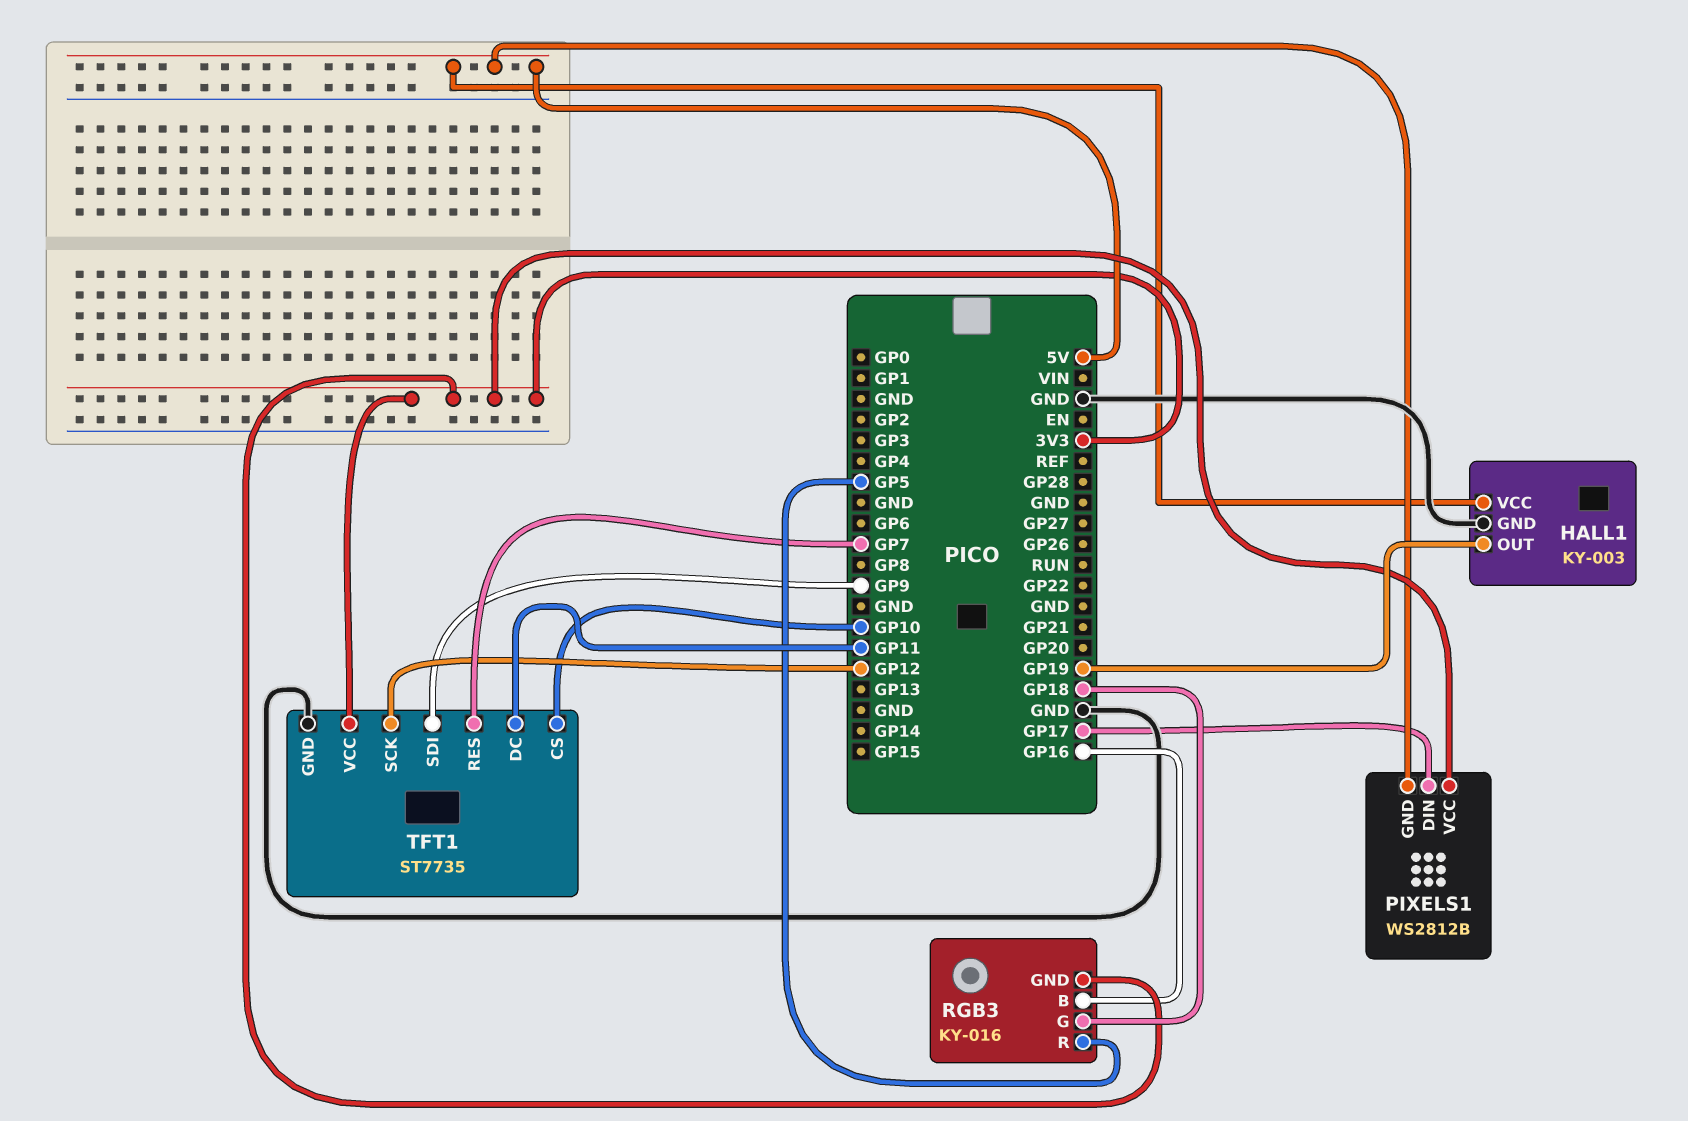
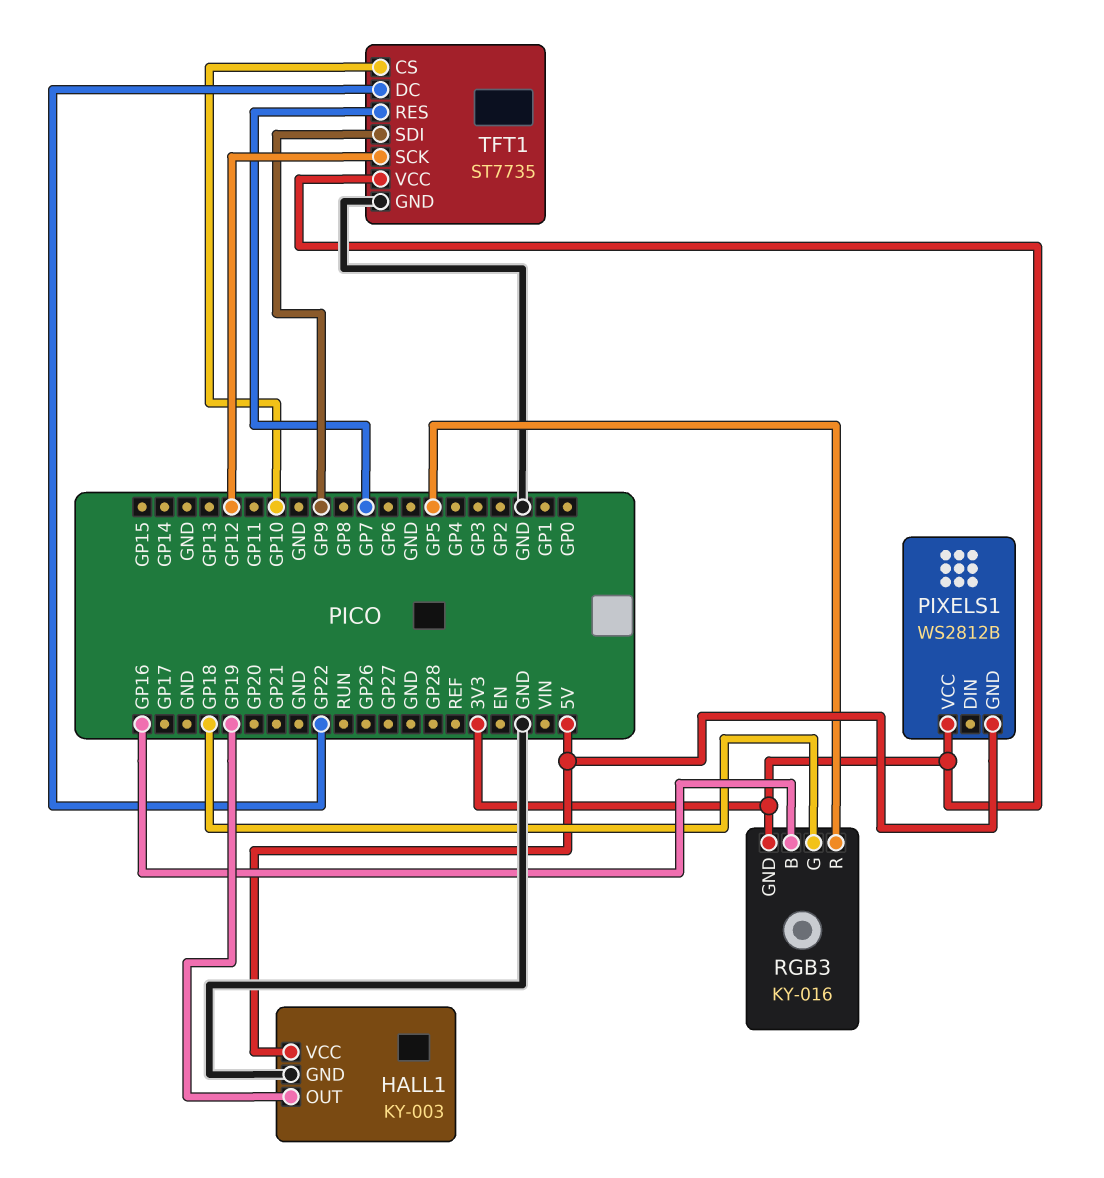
PIXELS1 pin DIN: GP17 -> none
TFT1 pin DC: GP11 -> GP22

